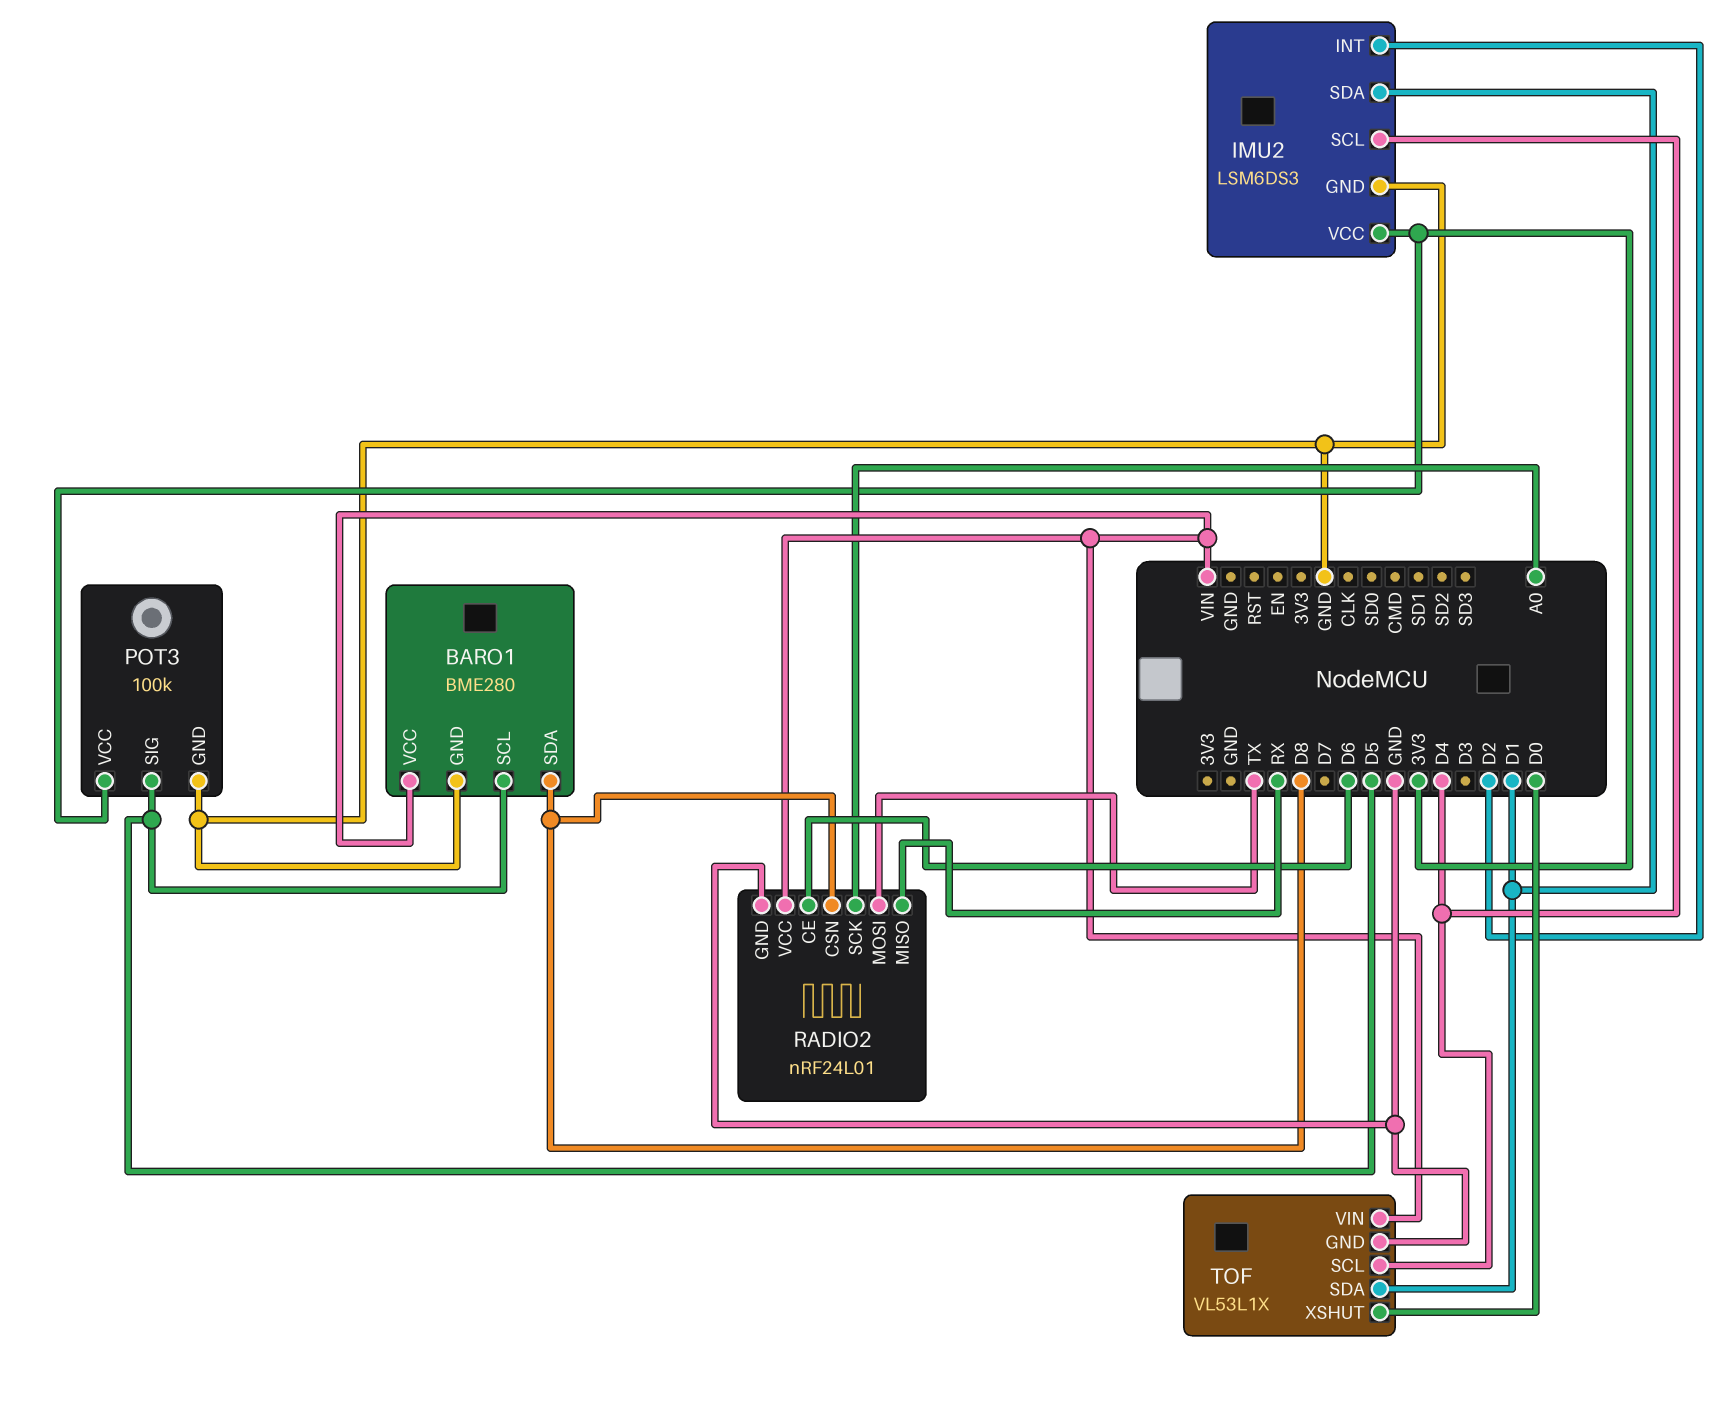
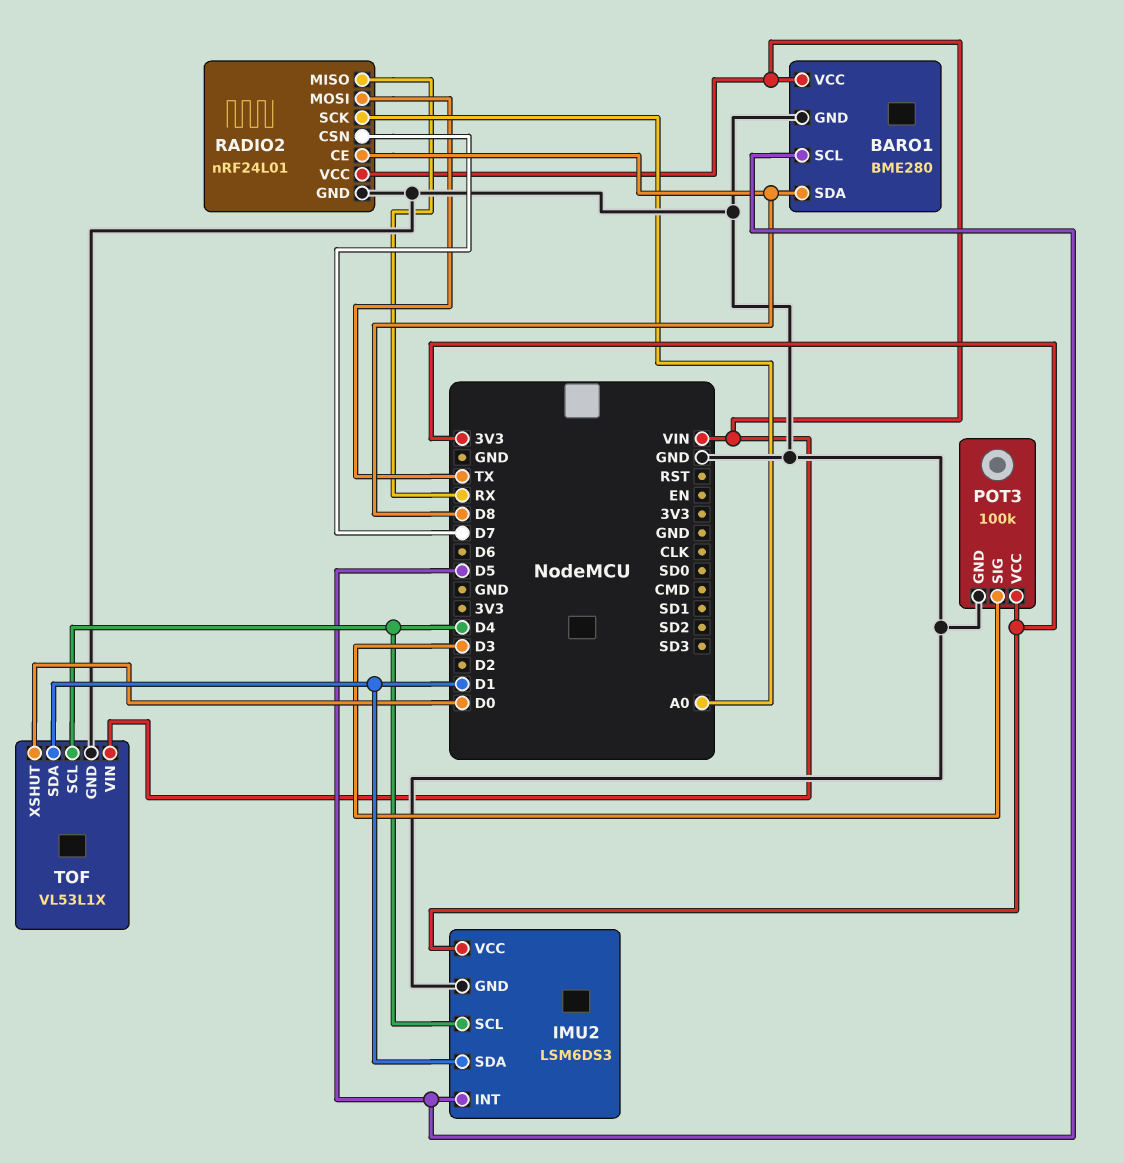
IMU2 pin INT: D2 -> D5
POT3 pin SIG: D5 -> D3
RADIO2 pin CE: D6 -> D8
RADIO2 pin CSN: D8 -> D7

